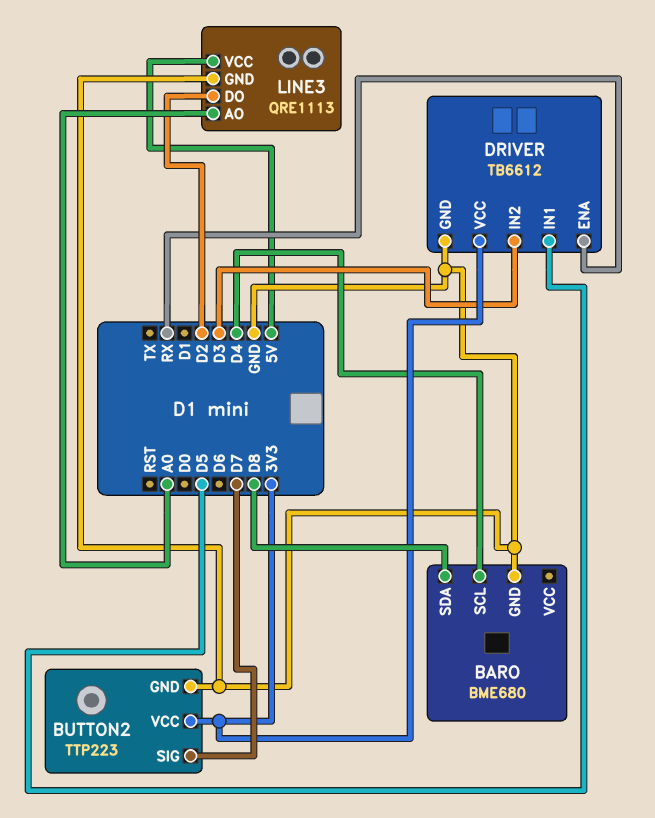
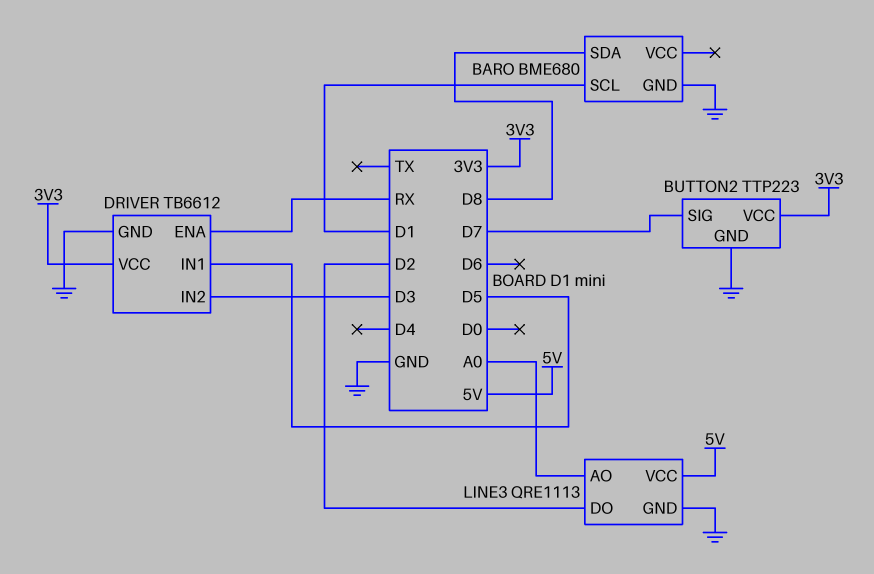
BARO pin SCL: D4 -> D1

